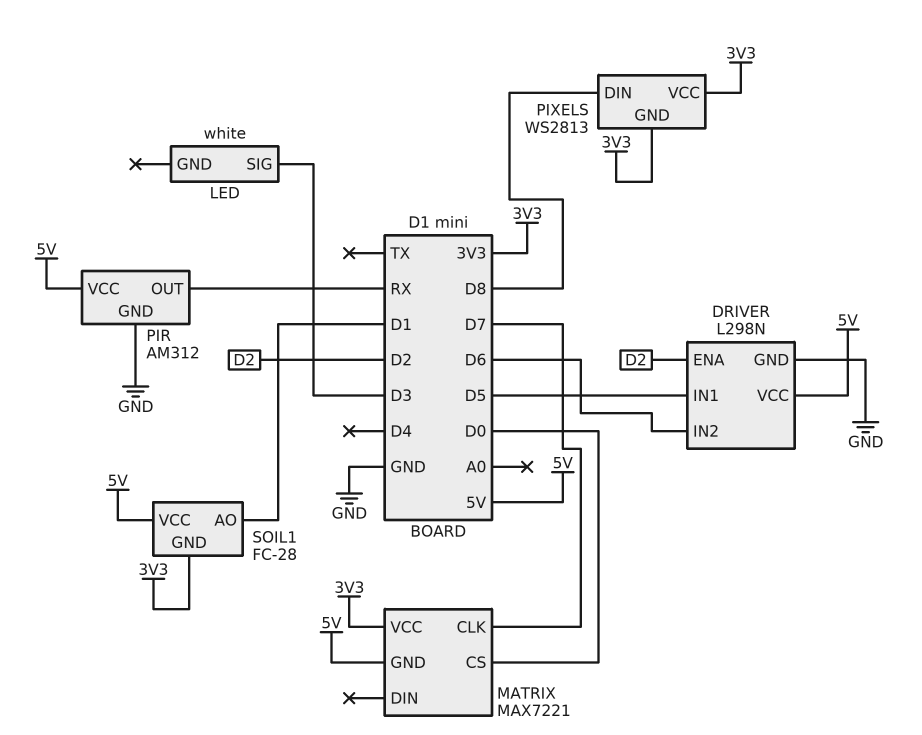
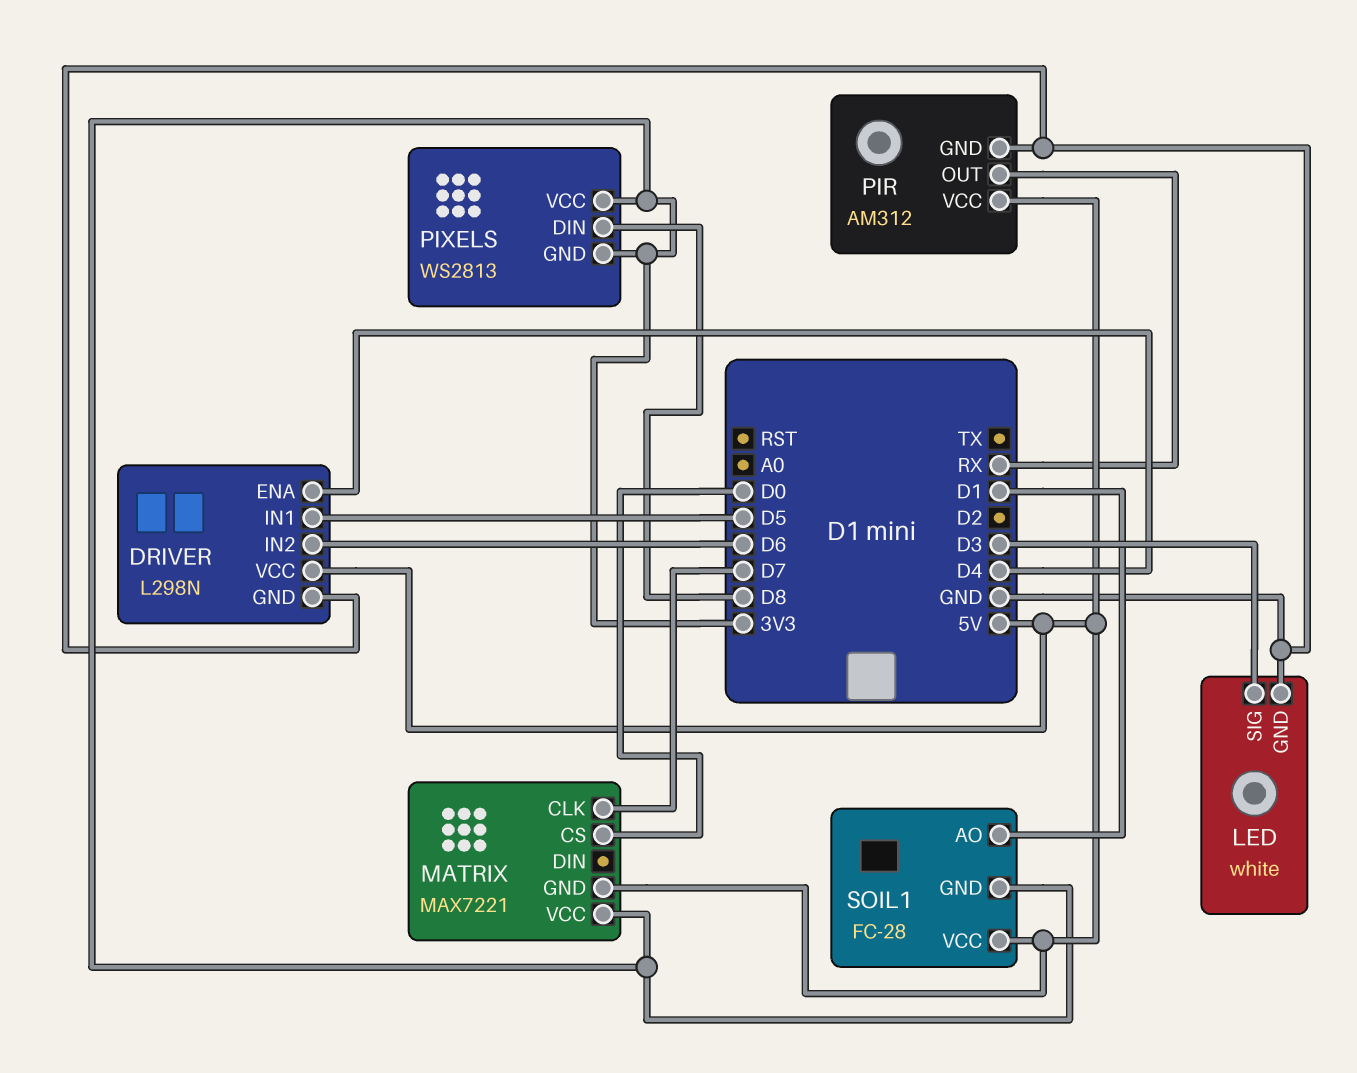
DRIVER pin ENA: D2 -> D4
LED pin GND: none -> GND

